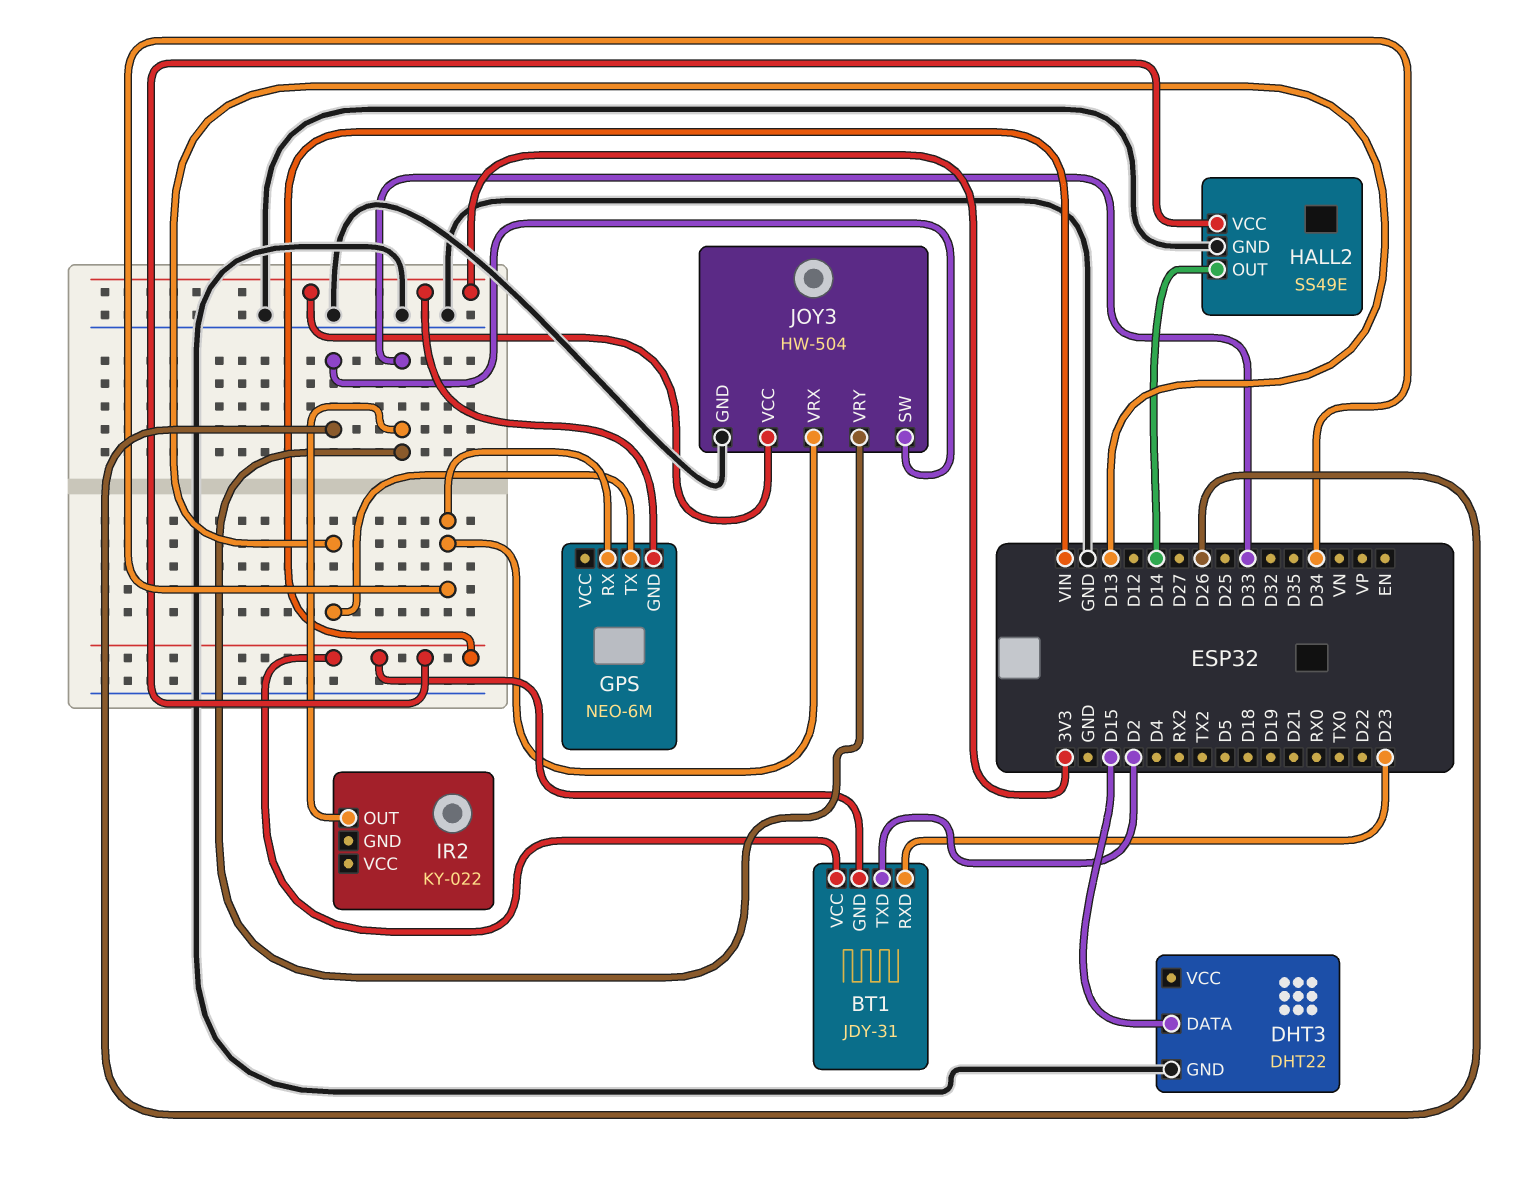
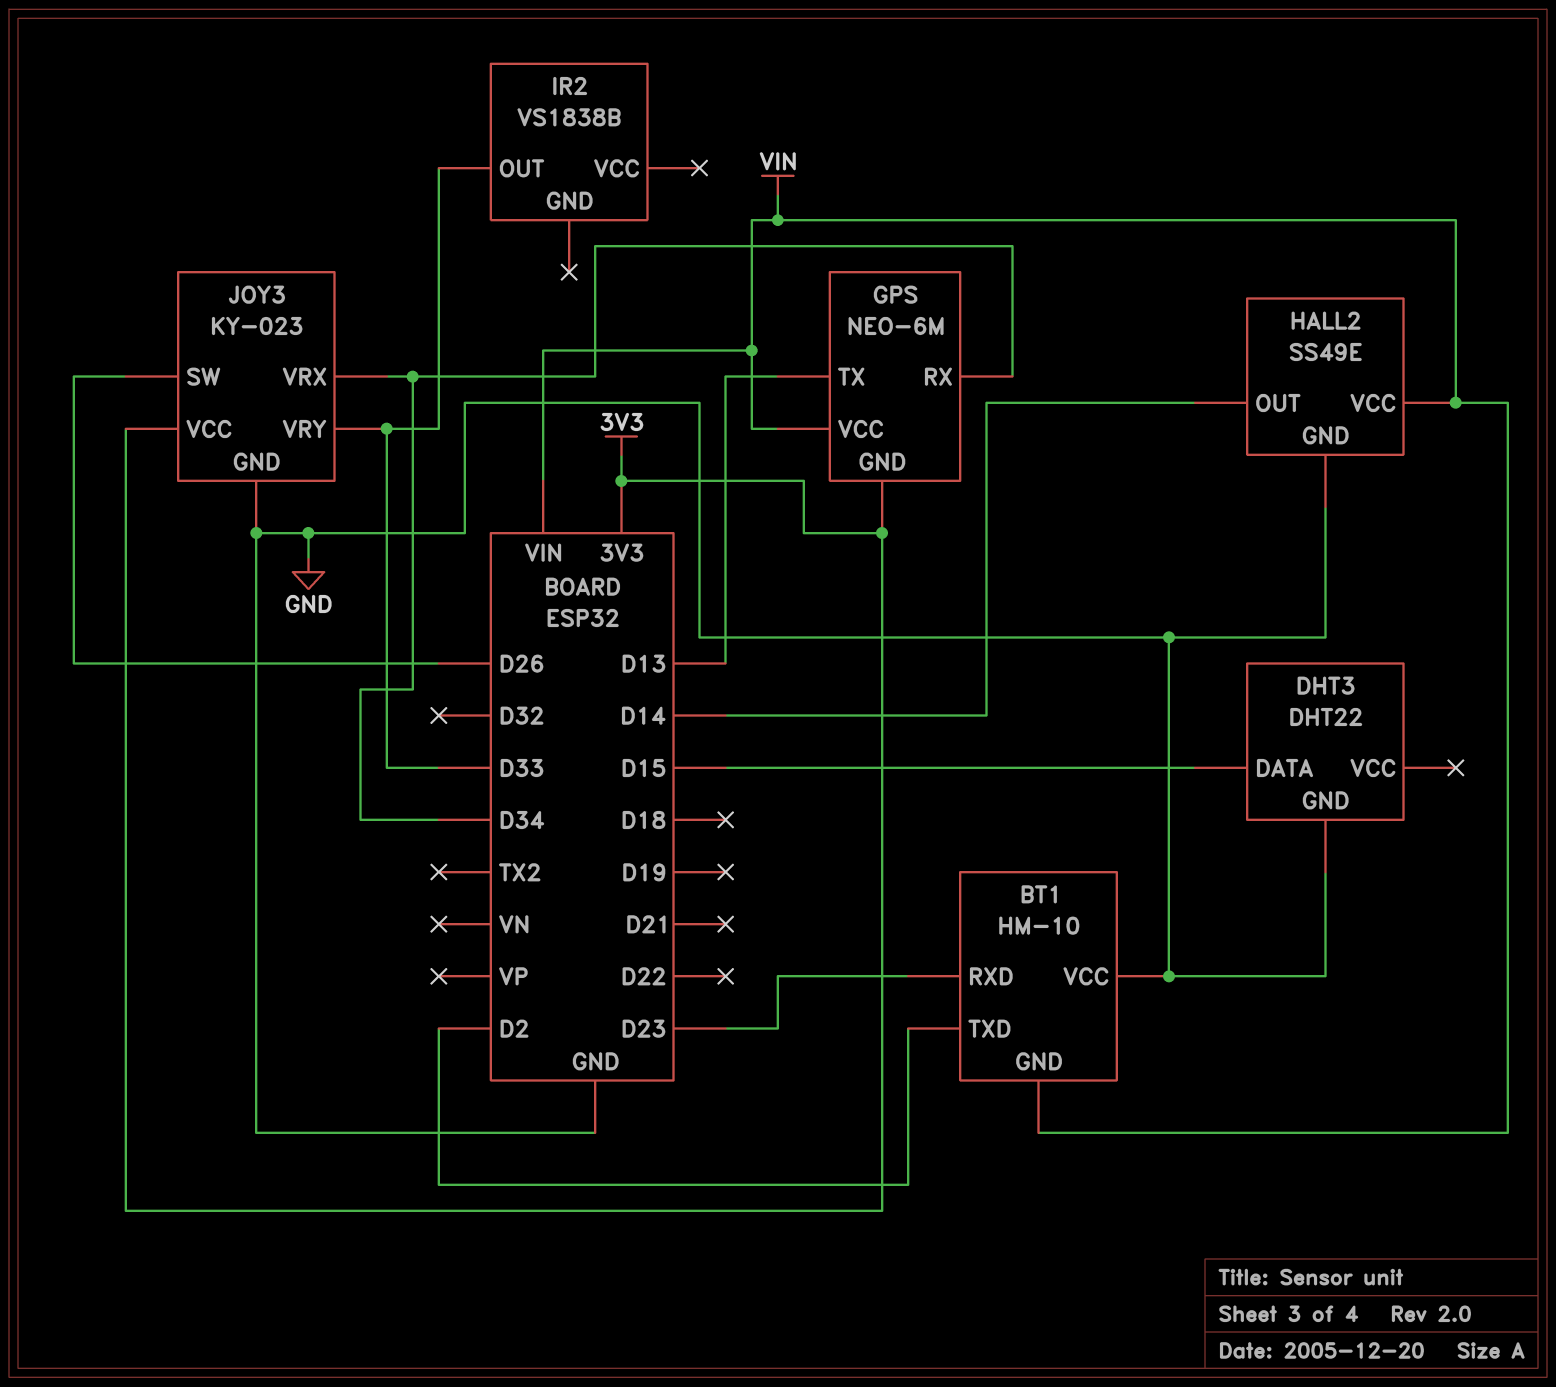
BT1: JDY-31 -> HM-10
BT1 pin VCC: VIN -> GND
GPS pin VCC: none -> VIN
IR2: KY-022 -> VS1838B
JOY3: HW-504 -> KY-023

